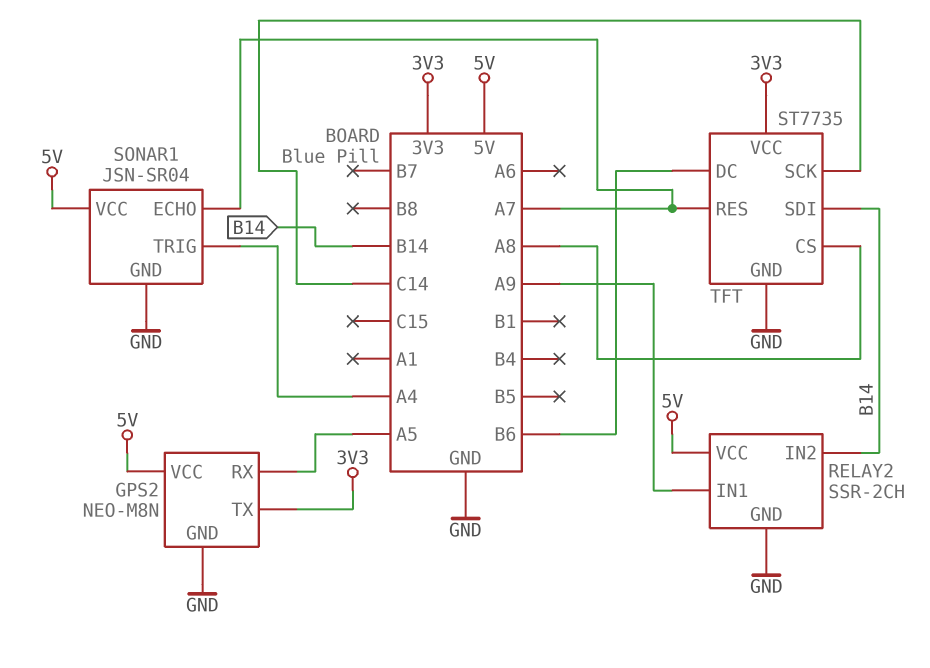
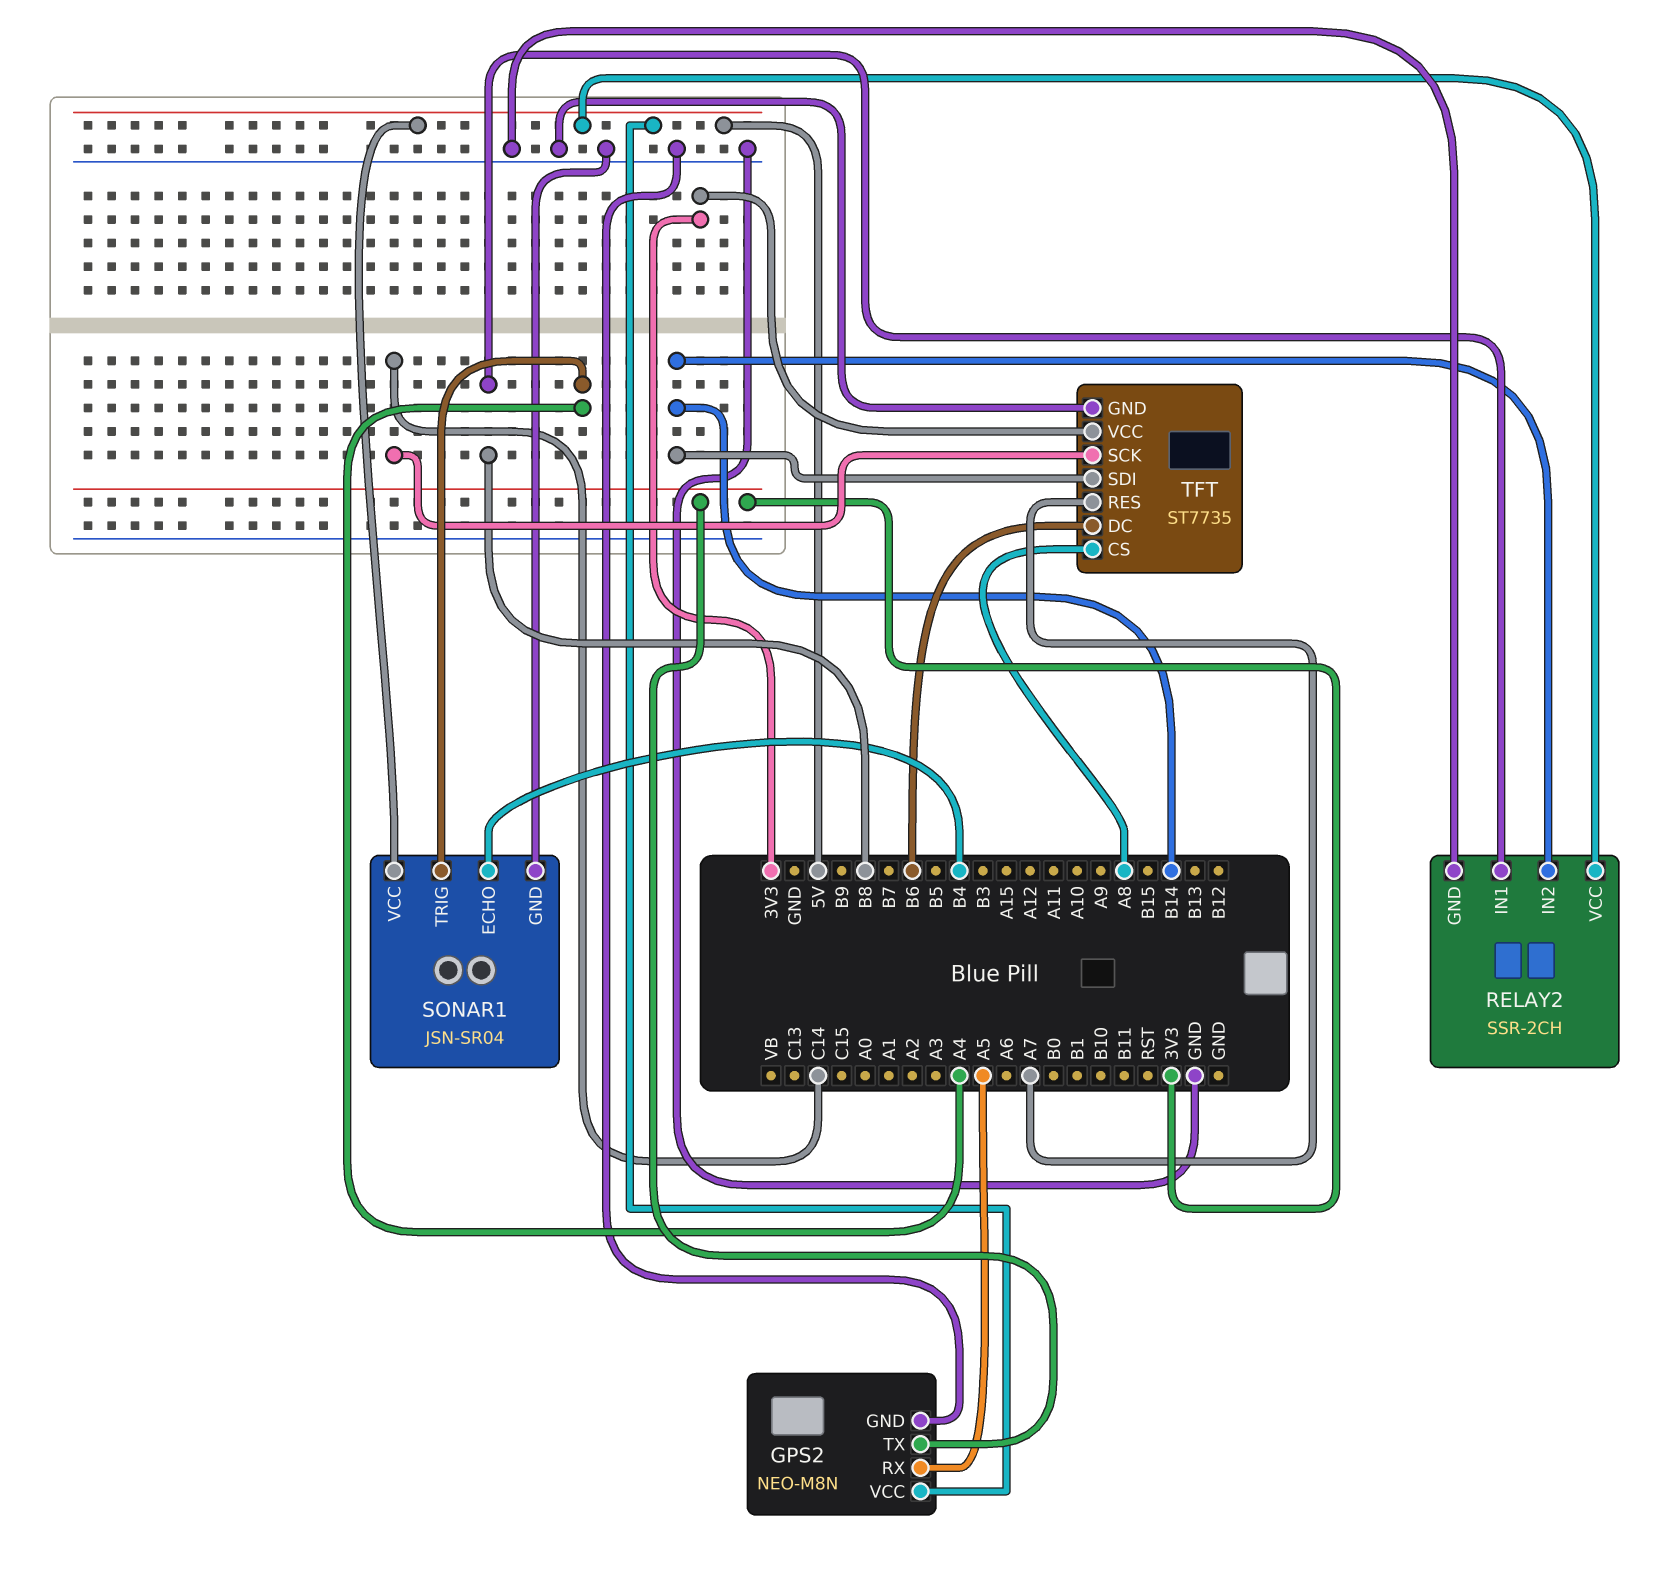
RELAY2 pin IN1: A9 -> B8
SONAR1 pin ECHO: A7 -> B4

